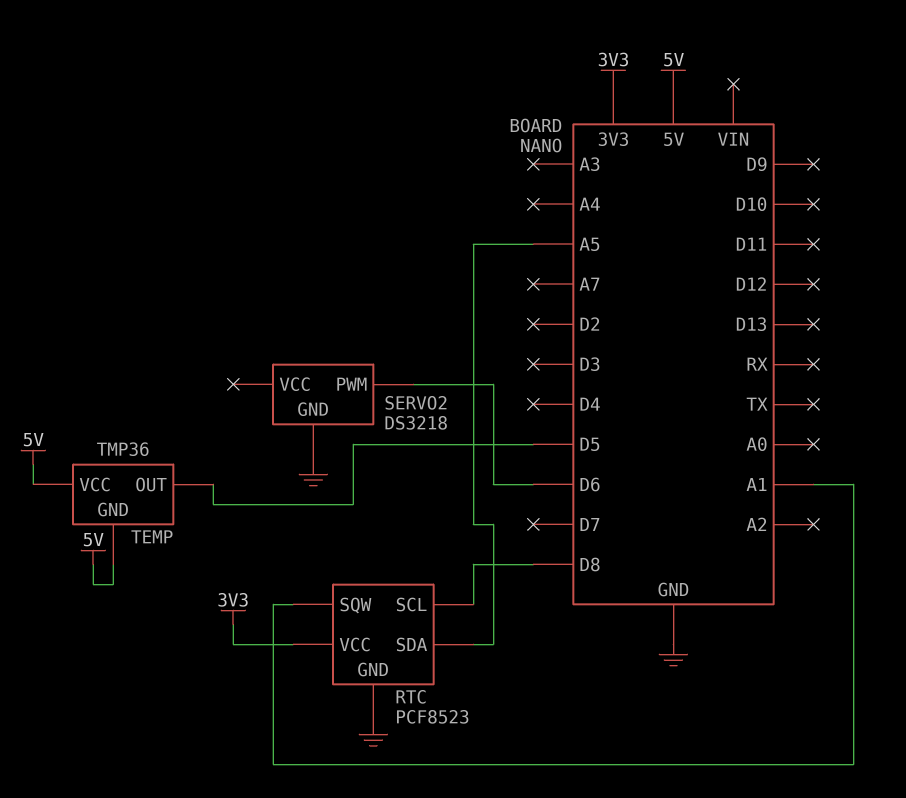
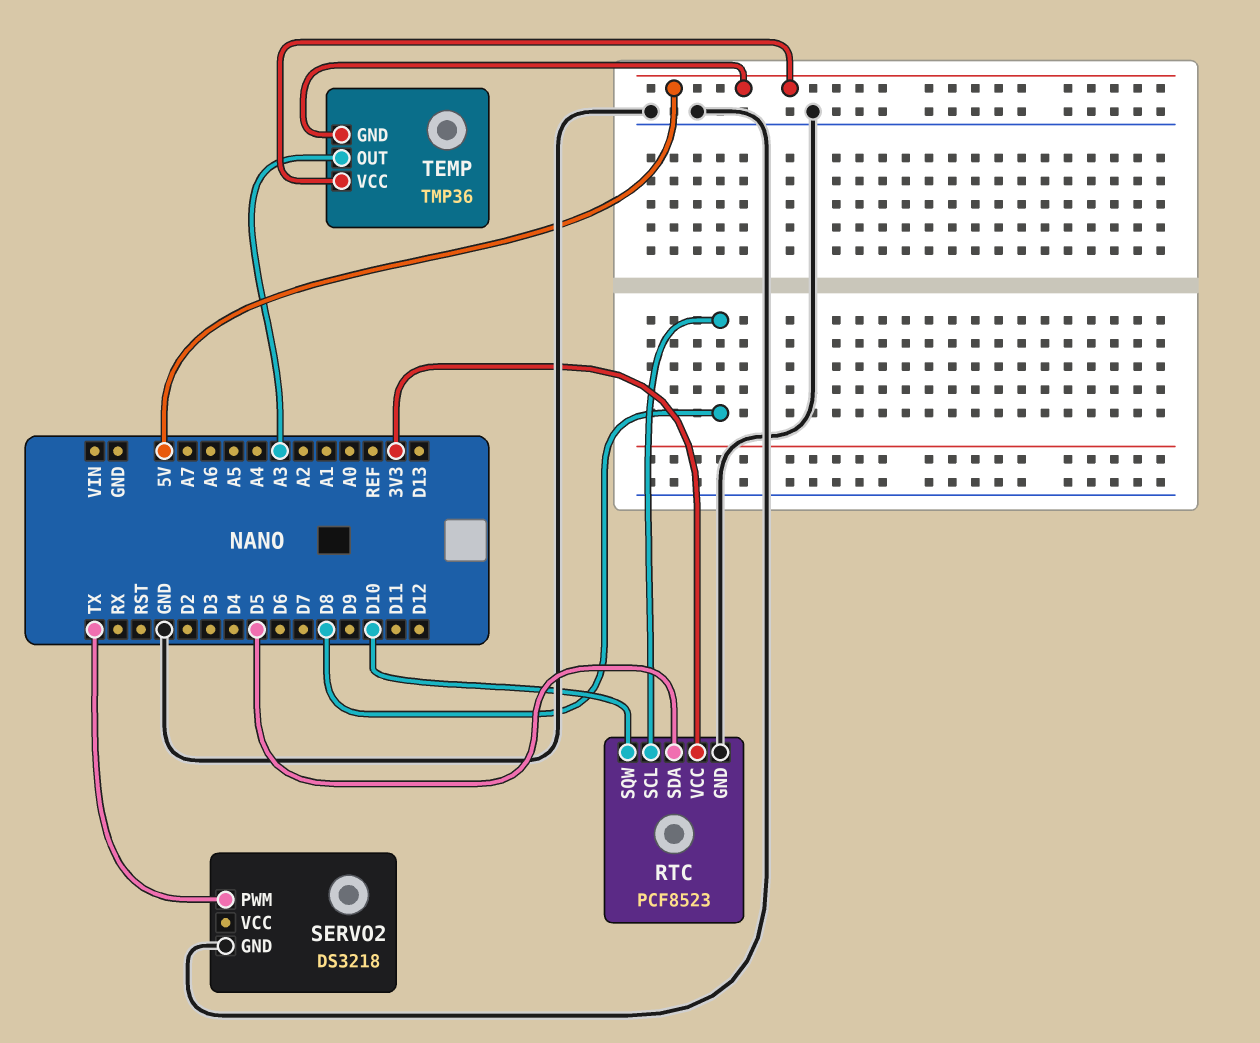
RTC pin SDA: A5 -> D5
RTC pin SQW: A1 -> D10
SERVO2 pin PWM: D6 -> TX
TEMP pin OUT: D5 -> A3

